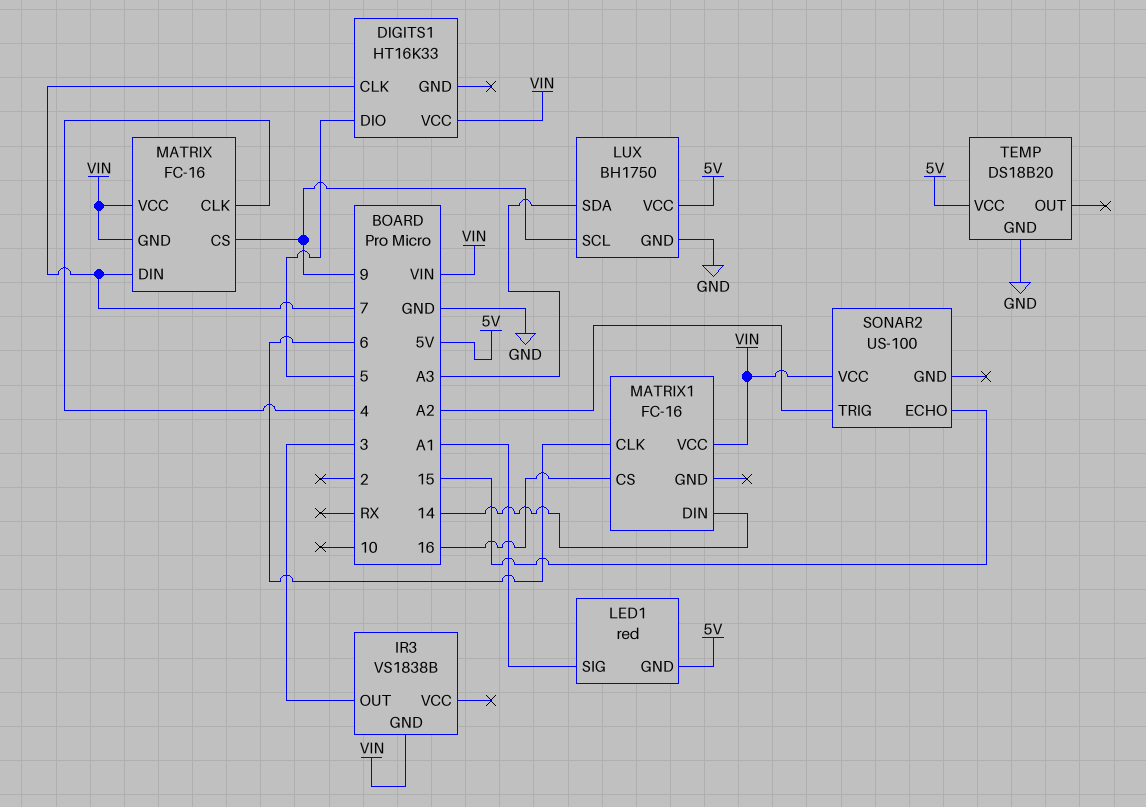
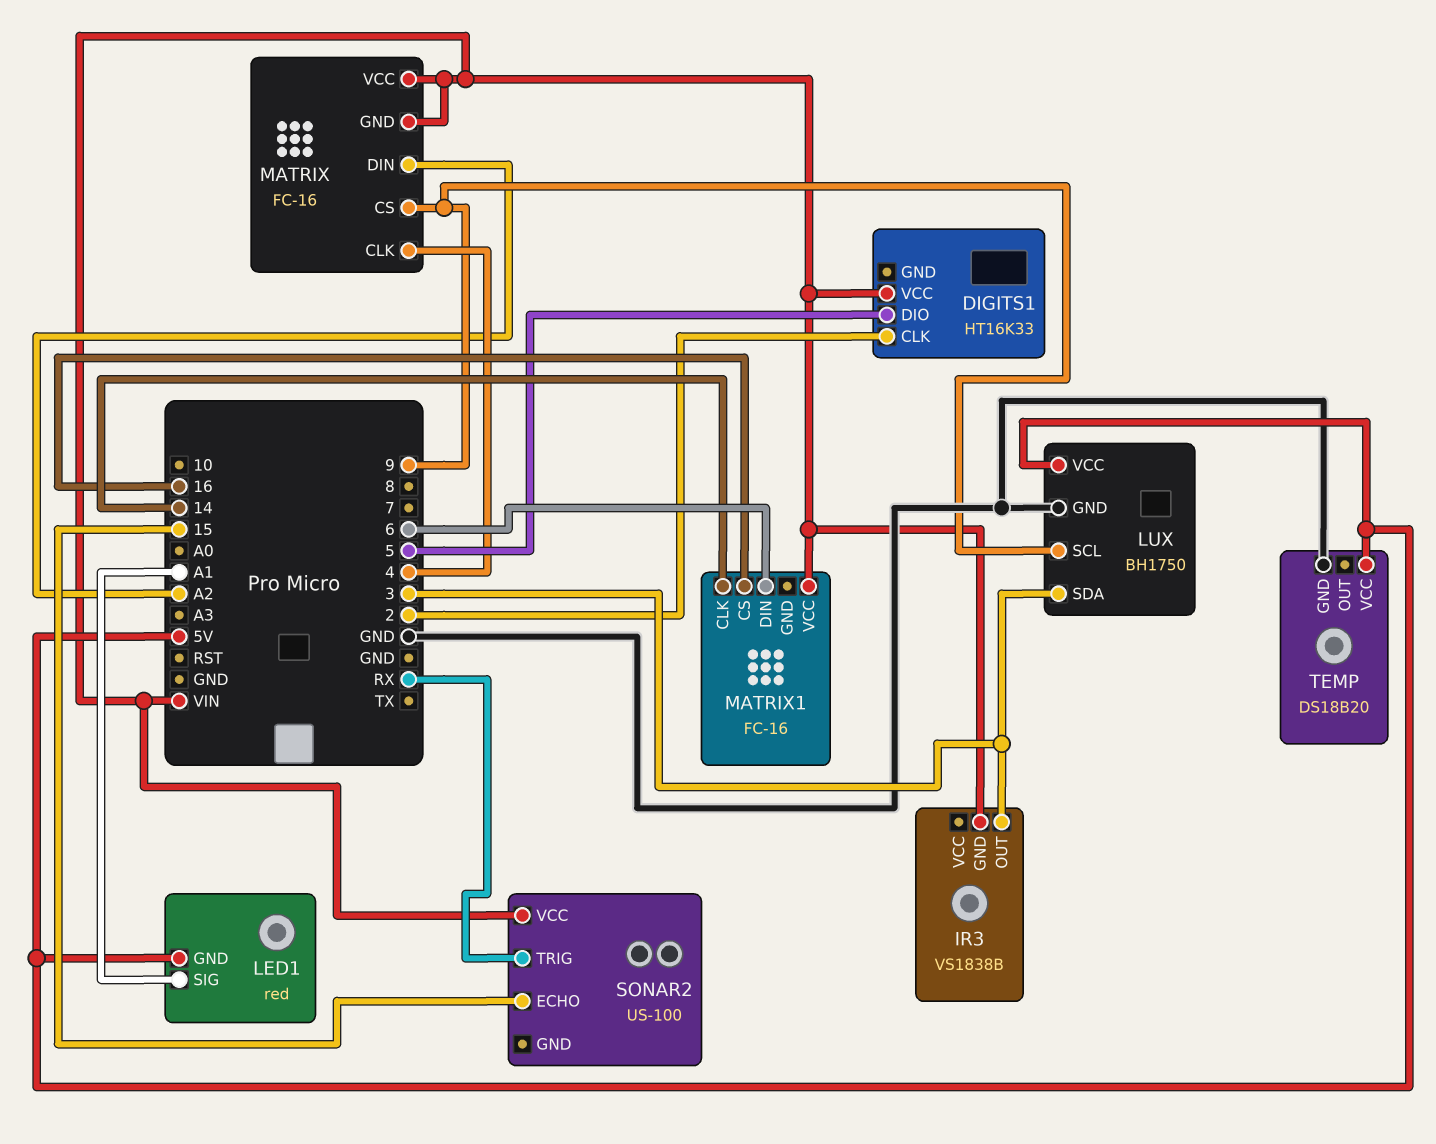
DIGITS1 pin CLK: 7 -> 2
LUX pin SDA: A3 -> 3
MATRIX pin DIN: 7 -> A2
MATRIX1 pin CLK: 6 -> 14
MATRIX1 pin DIN: 14 -> 6
SONAR2 pin TRIG: A2 -> RX

